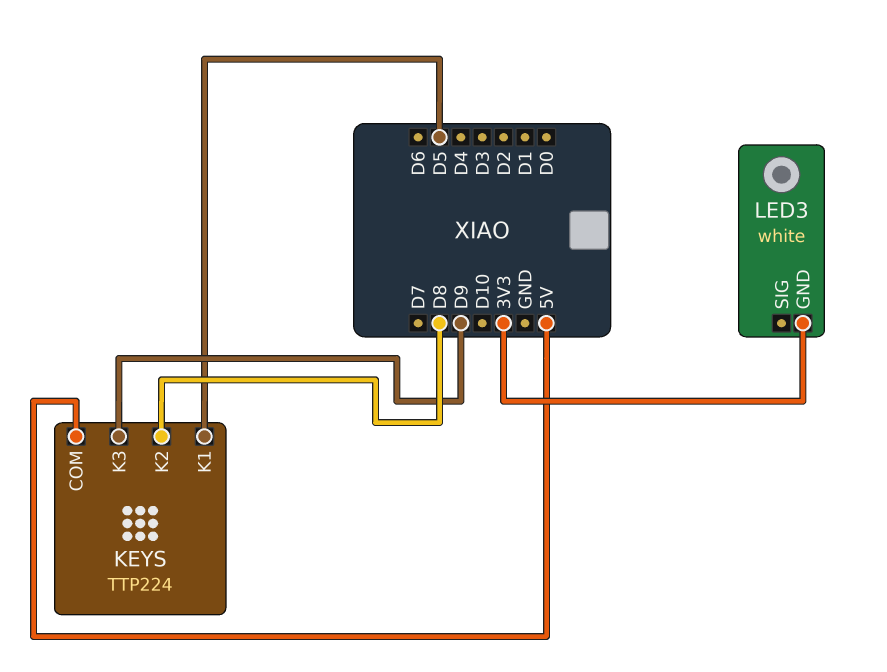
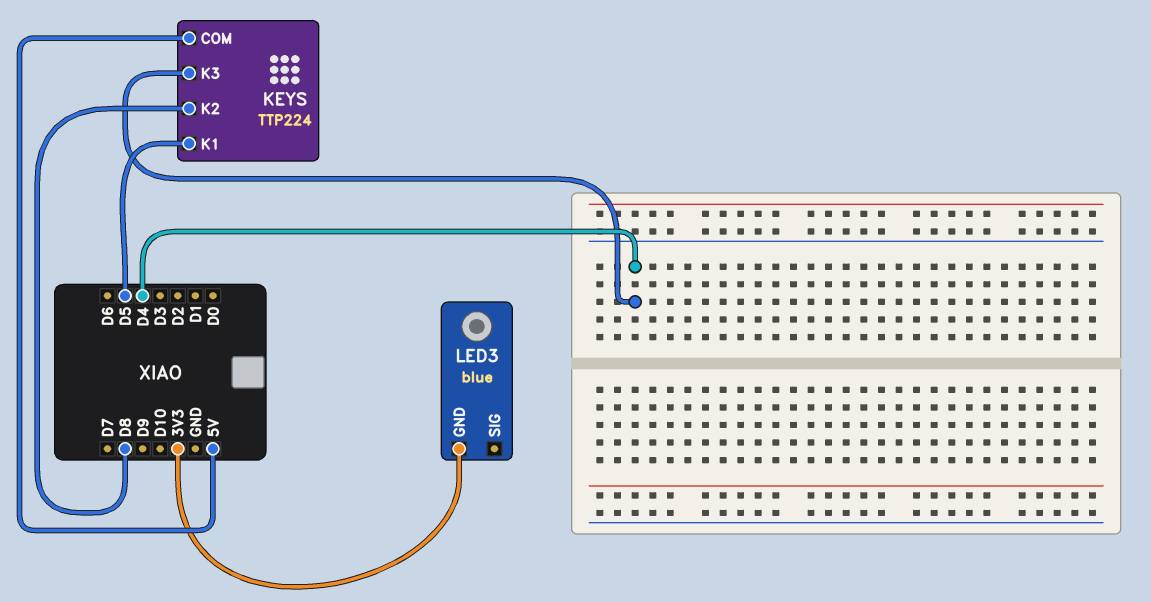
KEYS pin K3: D9 -> D4
LED3: white -> blue

